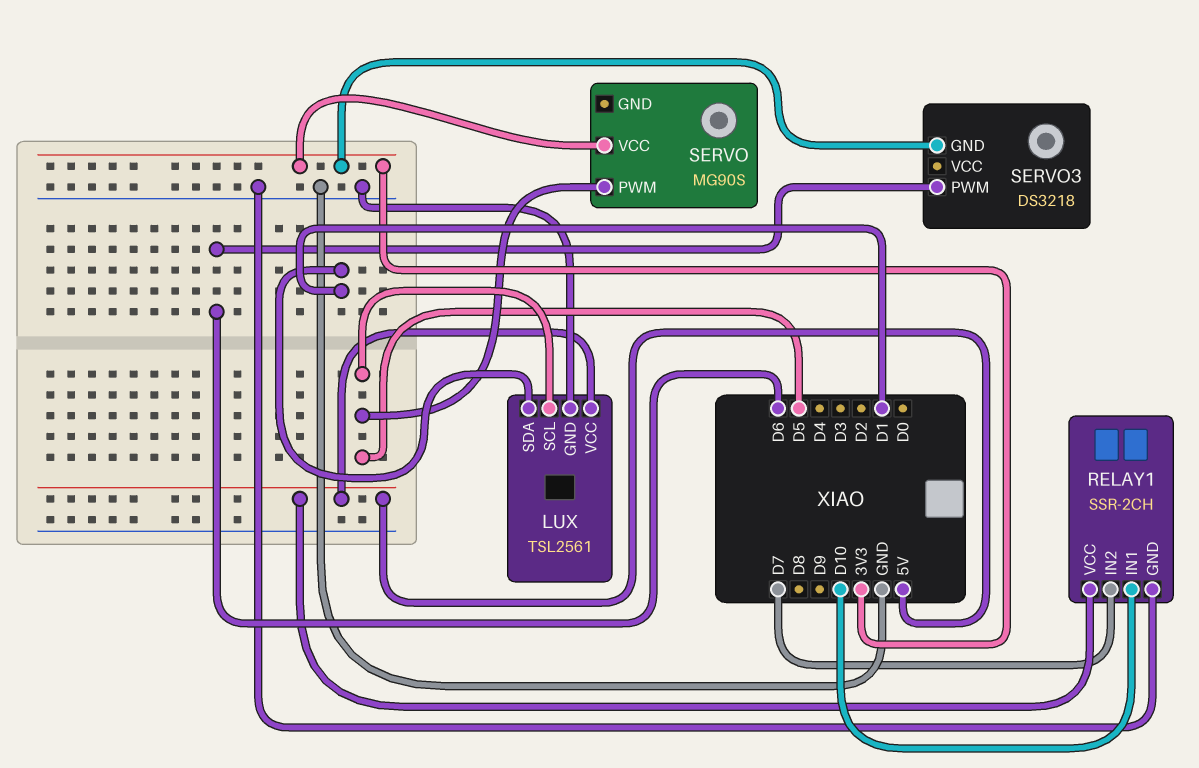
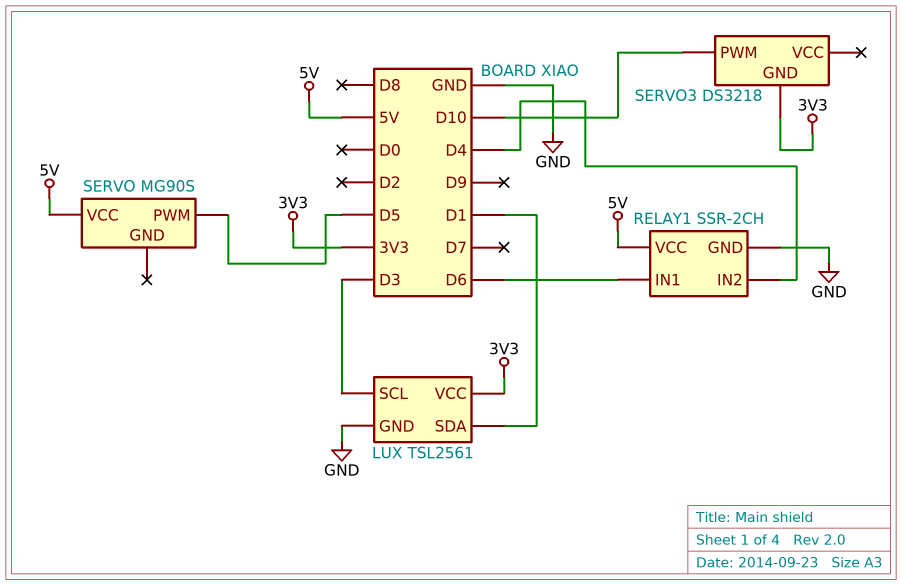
LUX pin SCL: D5 -> D3
LUX pin VCC: 5V -> 3V3
RELAY1 pin IN1: D10 -> D6
RELAY1 pin IN2: D7 -> D4
SERVO pin VCC: 3V3 -> 5V
SERVO3 pin PWM: D6 -> D10

